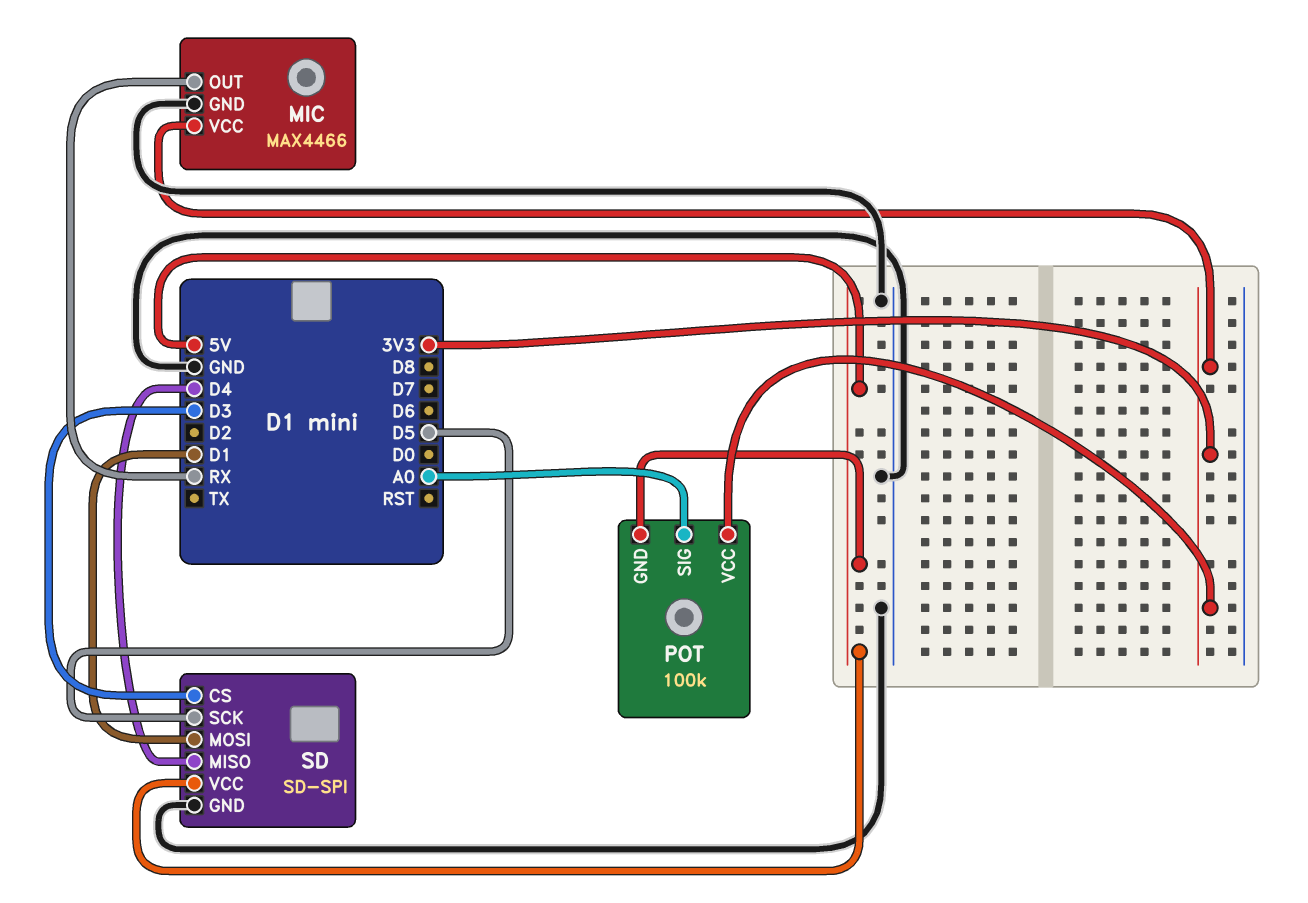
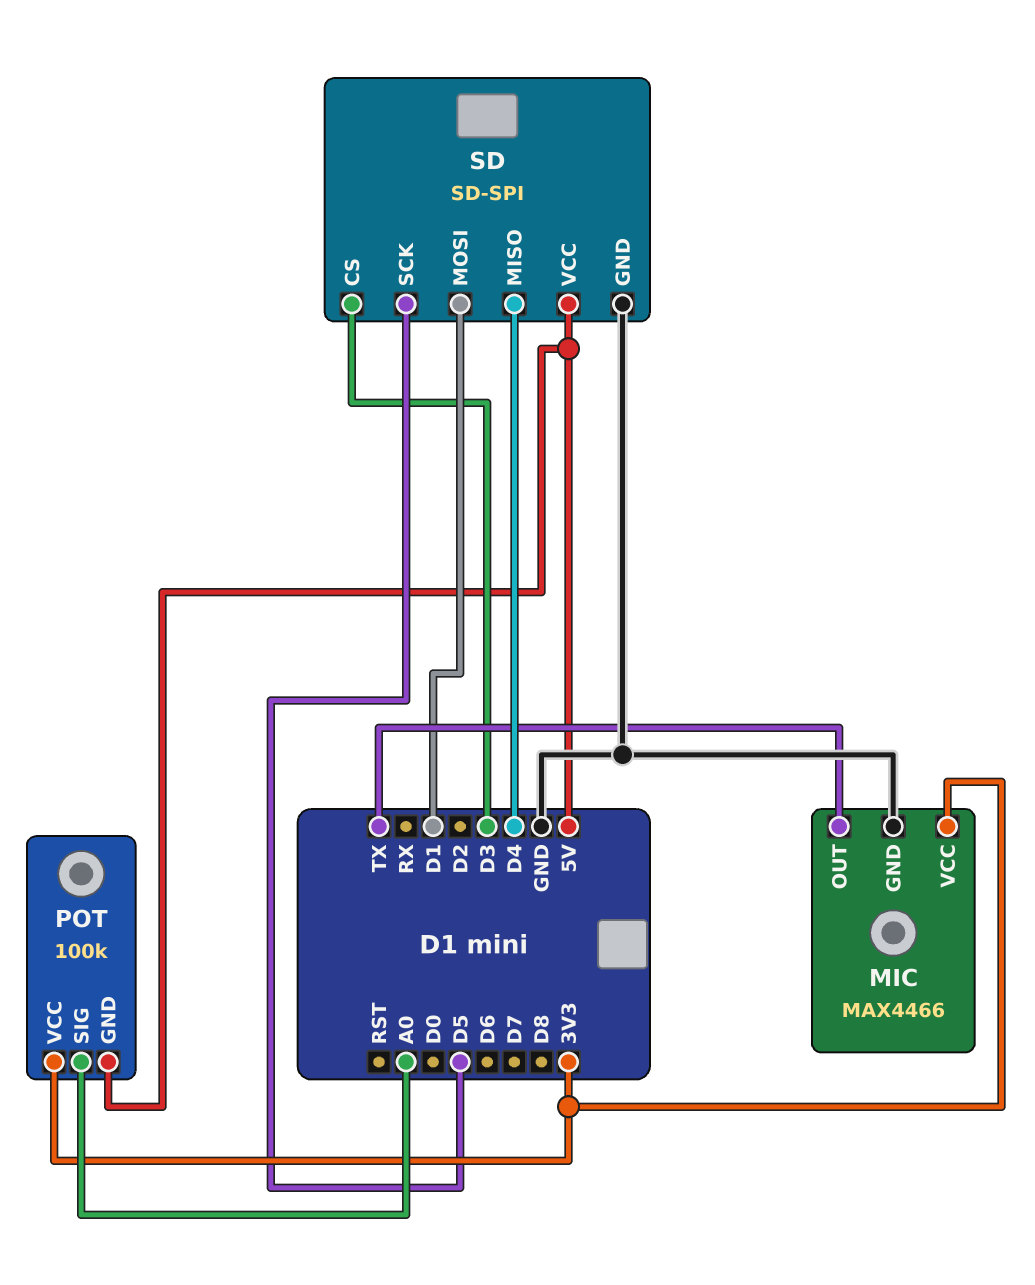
MIC pin OUT: RX -> TX

